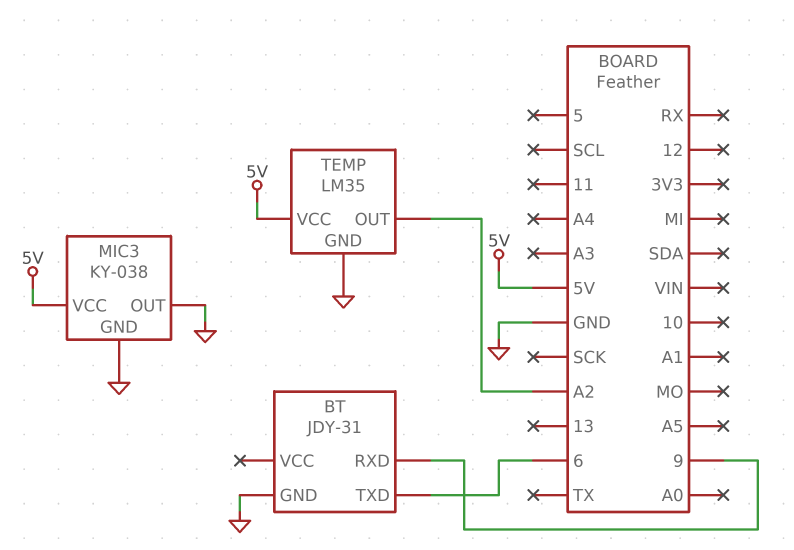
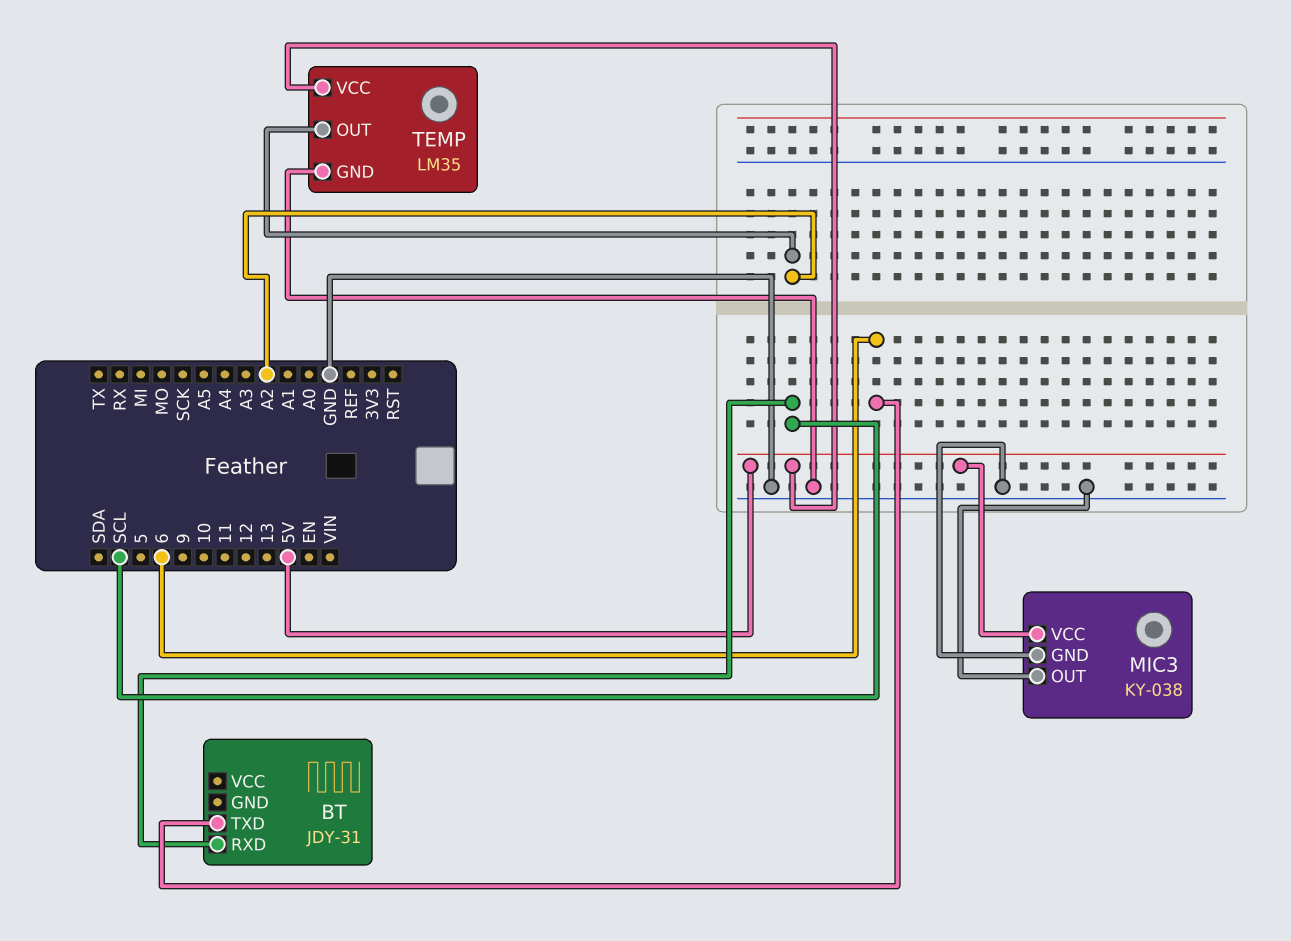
BT pin GND: GND -> none
BT pin RXD: 9 -> SCL

